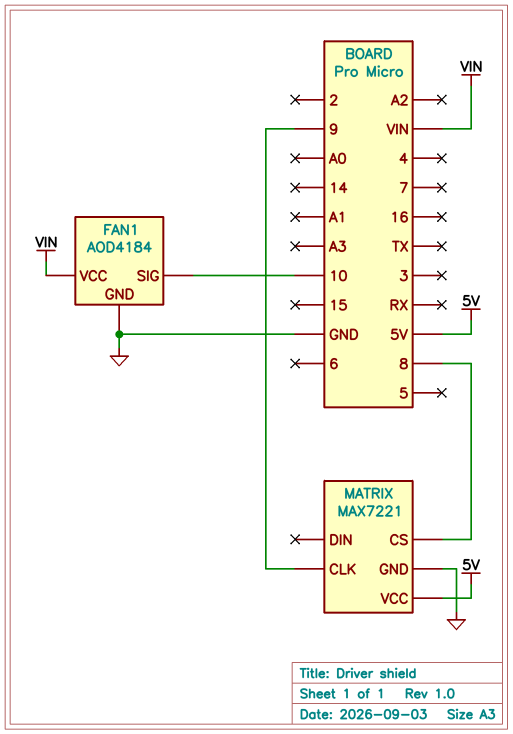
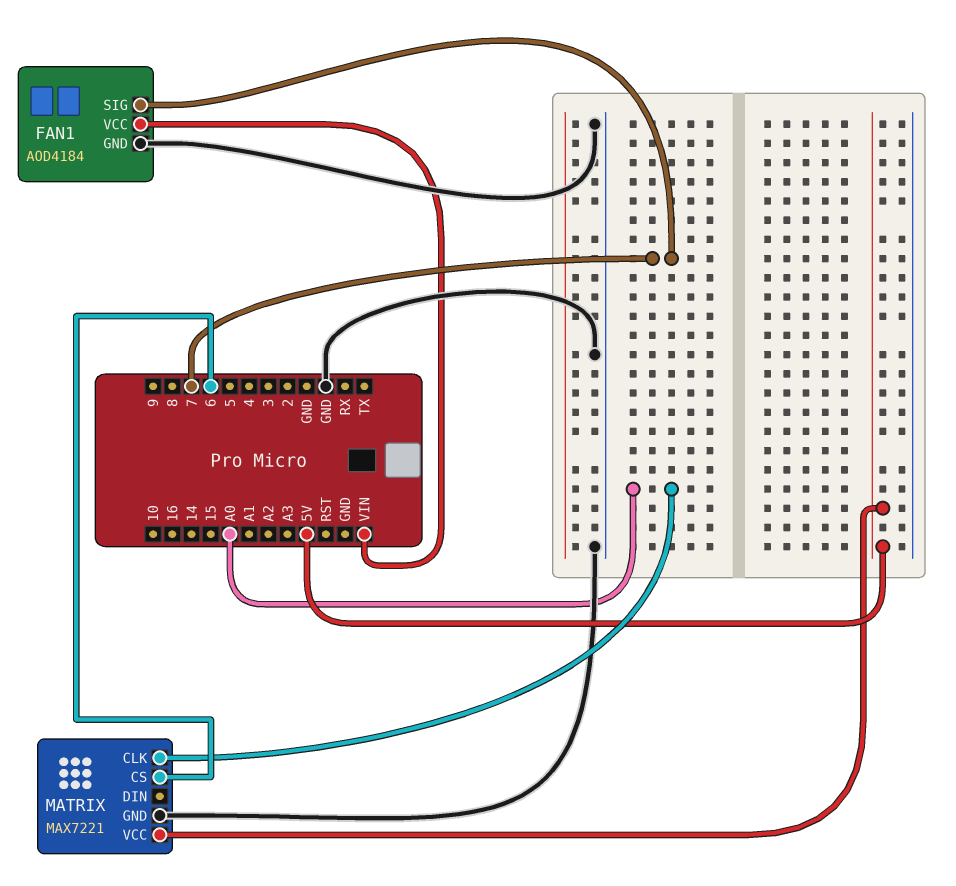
FAN1 pin SIG: 10 -> 7
MATRIX pin CLK: 9 -> A0
MATRIX pin CS: 8 -> 6

